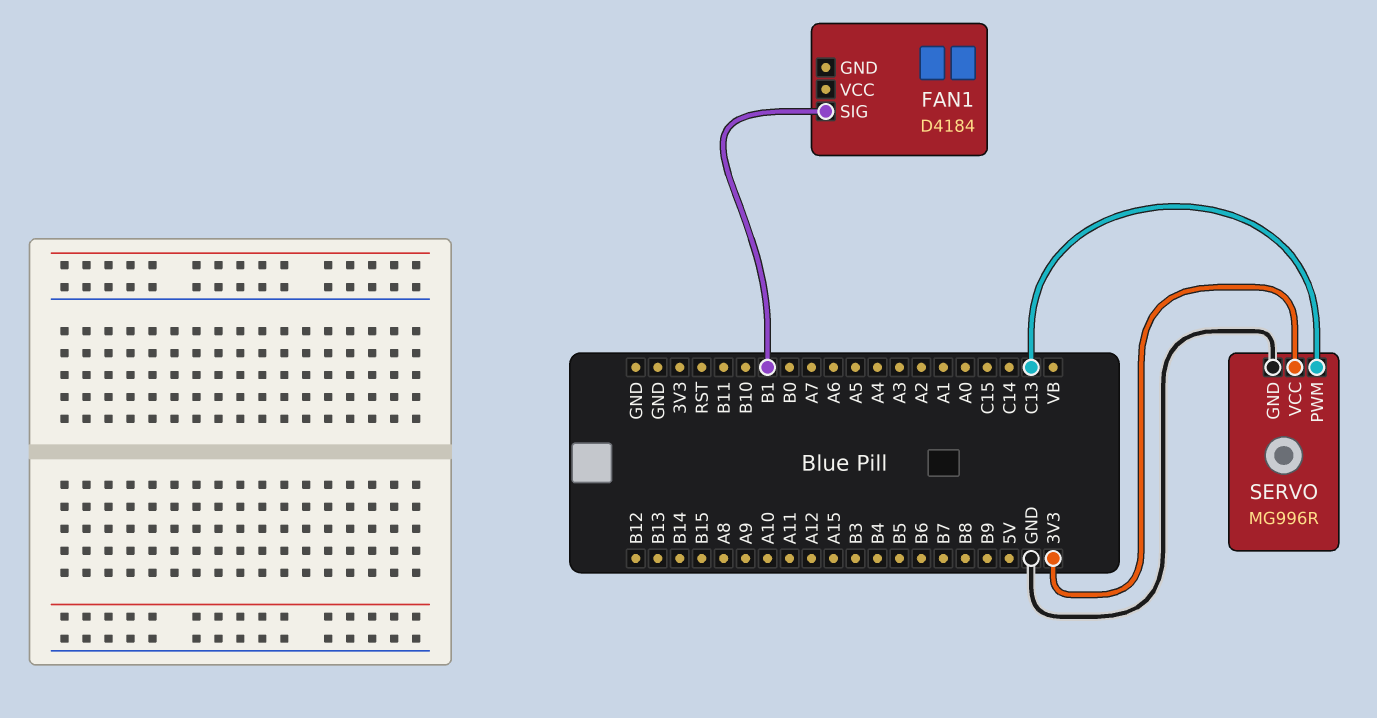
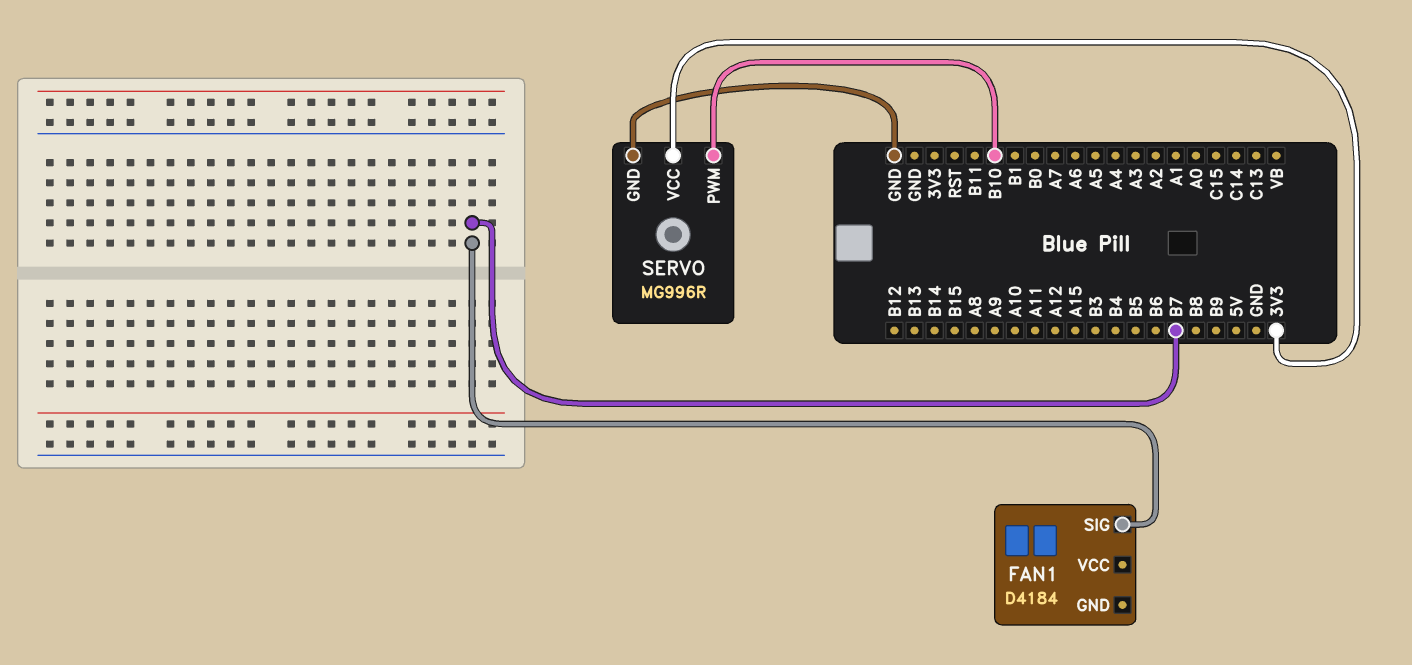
FAN1 pin SIG: B1 -> B7
SERVO pin PWM: C13 -> B10

